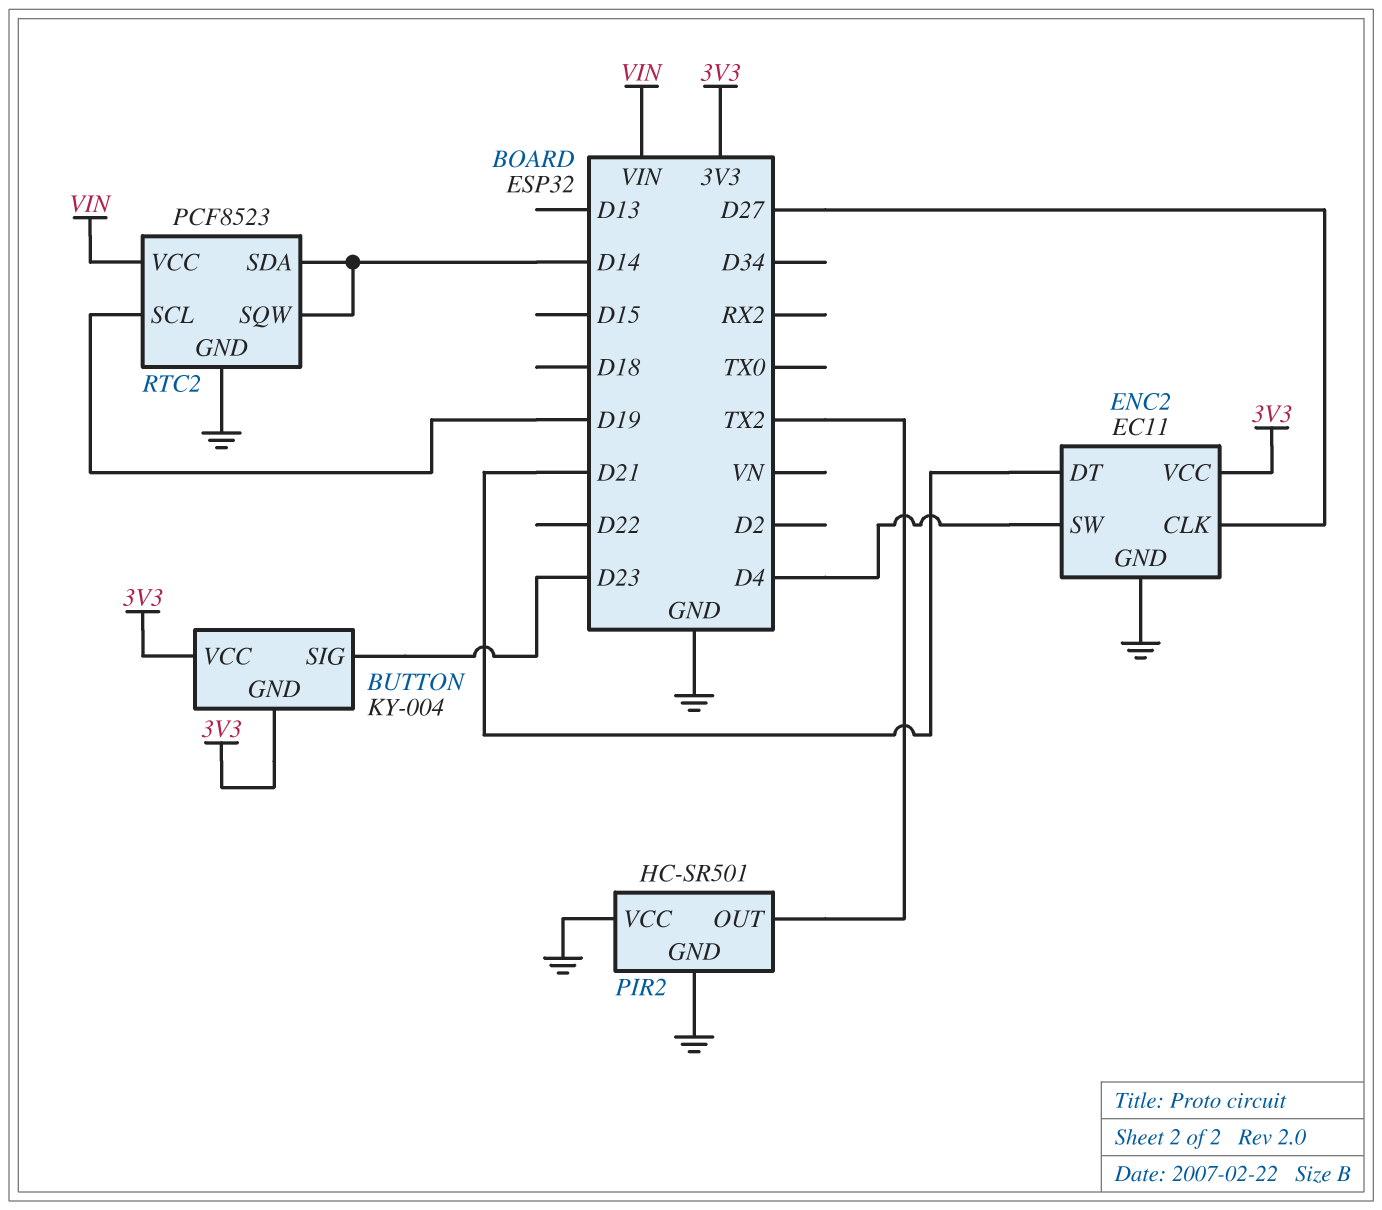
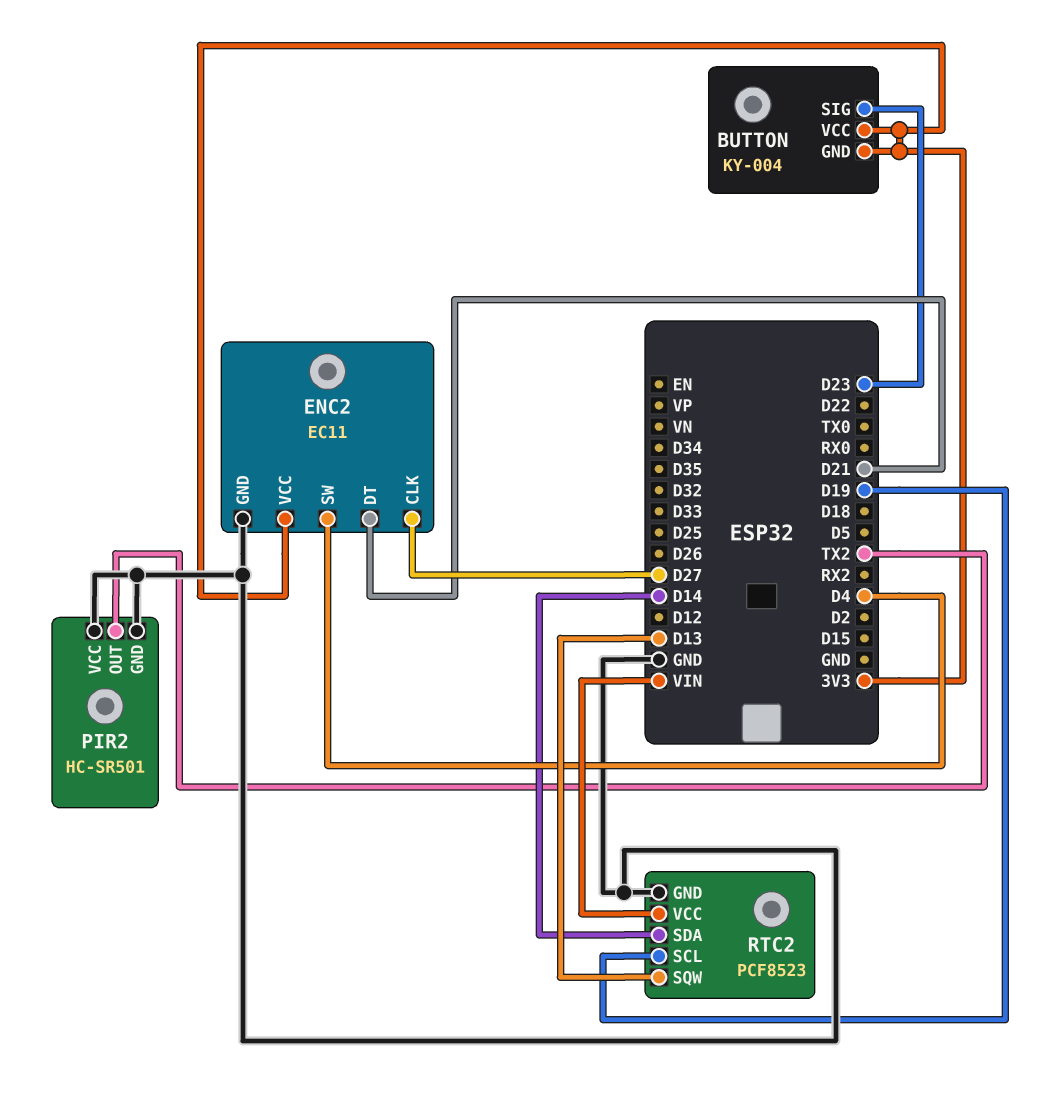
RTC2 pin SQW: D14 -> D13

